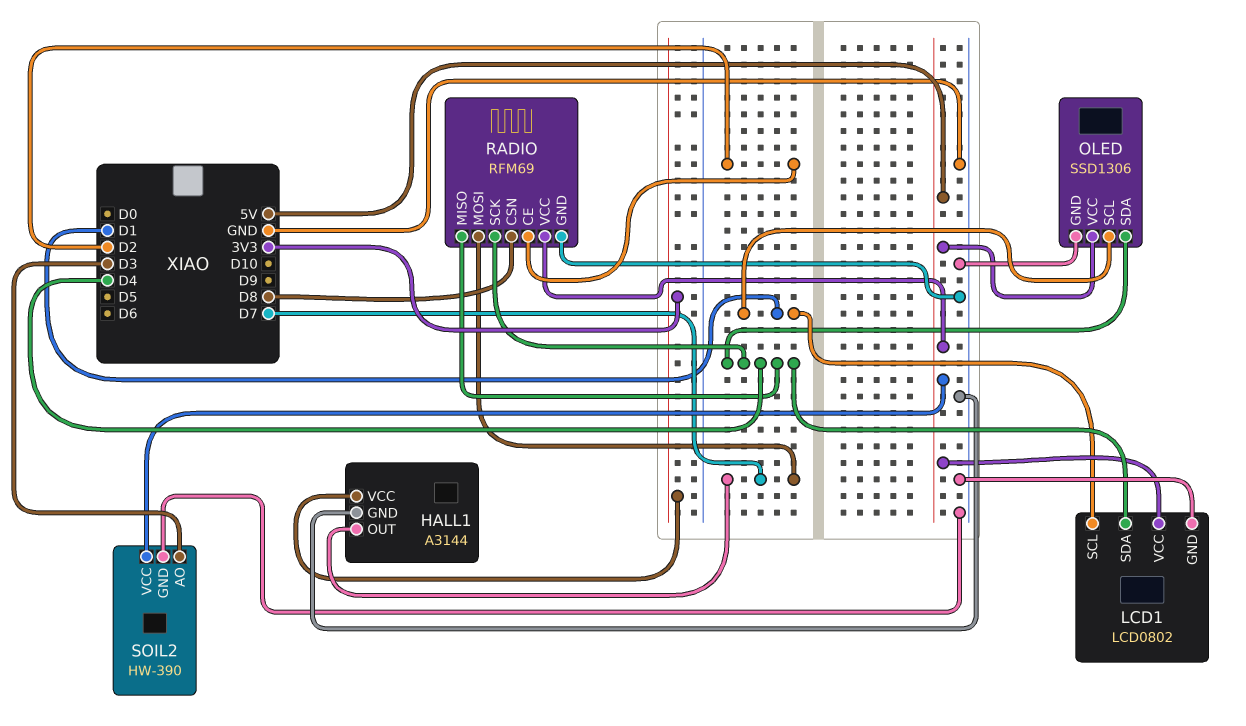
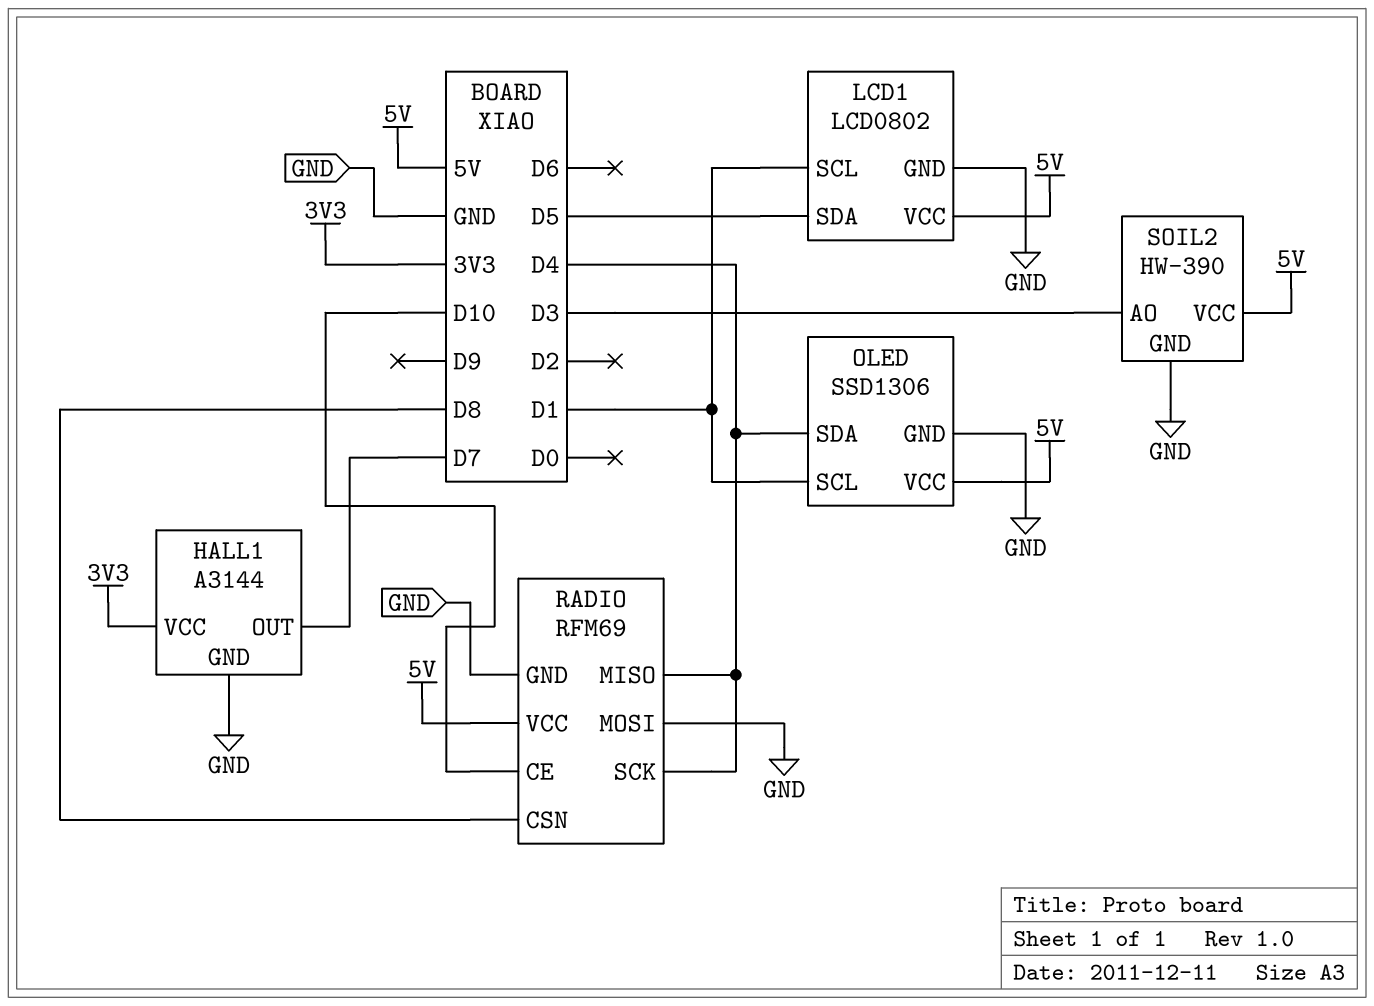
LCD1 pin SDA: D4 -> D5
RADIO pin CE: D2 -> D10
RADIO pin MOSI: D7 -> GND

